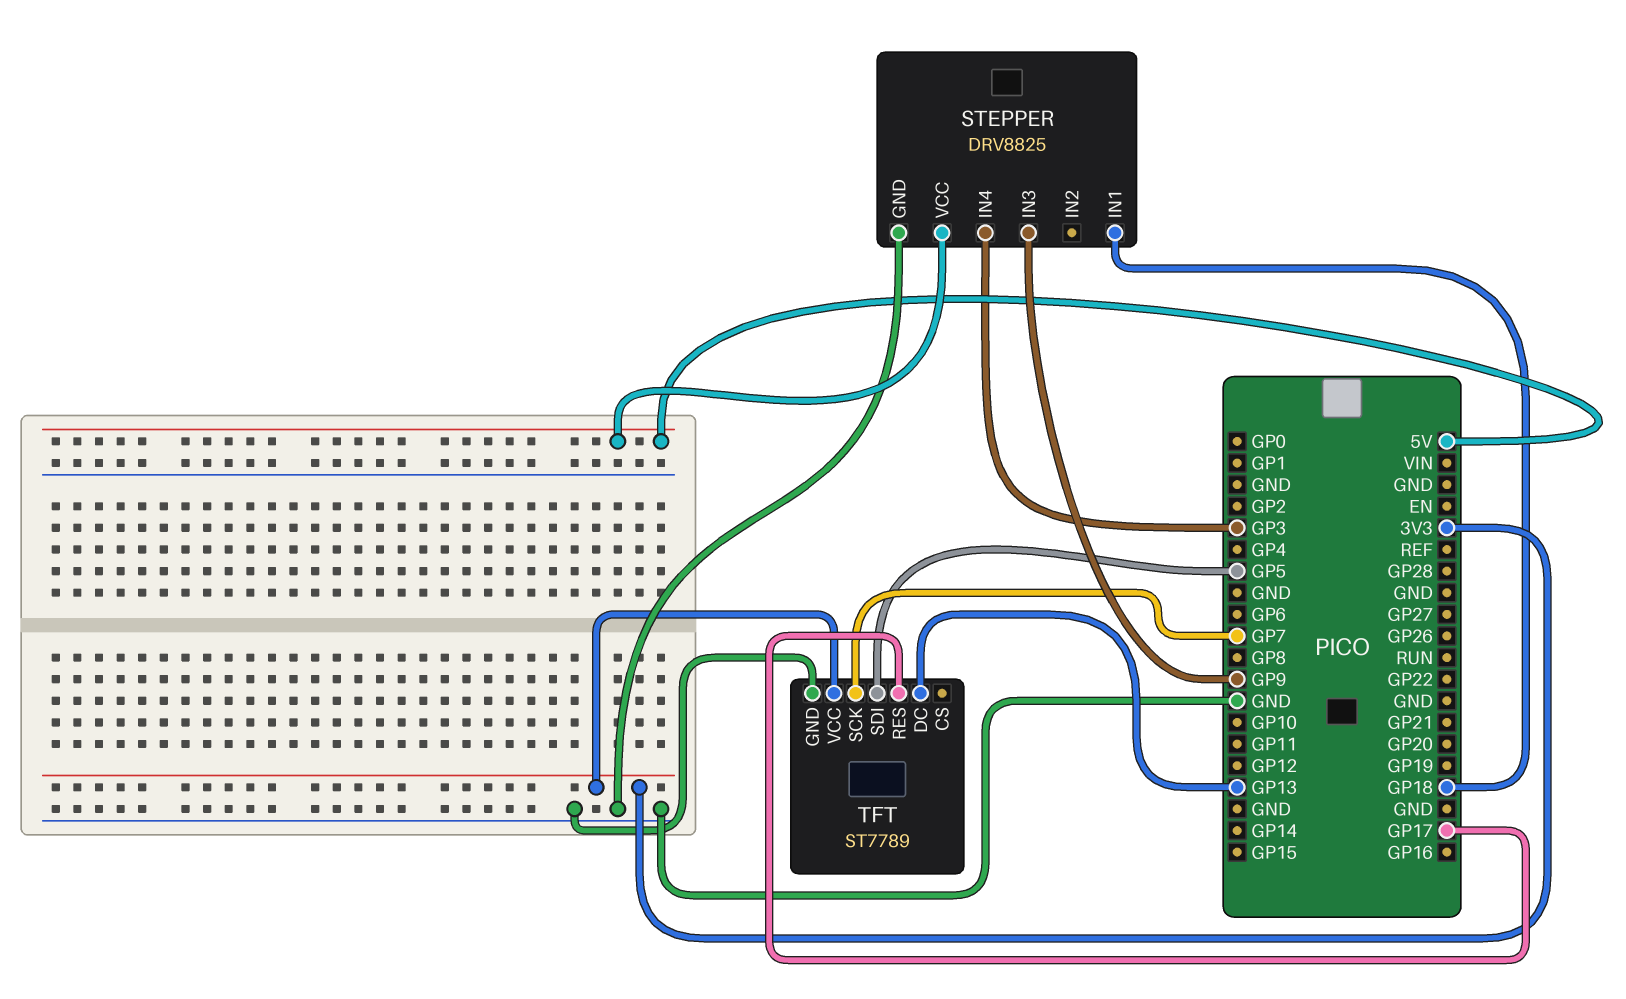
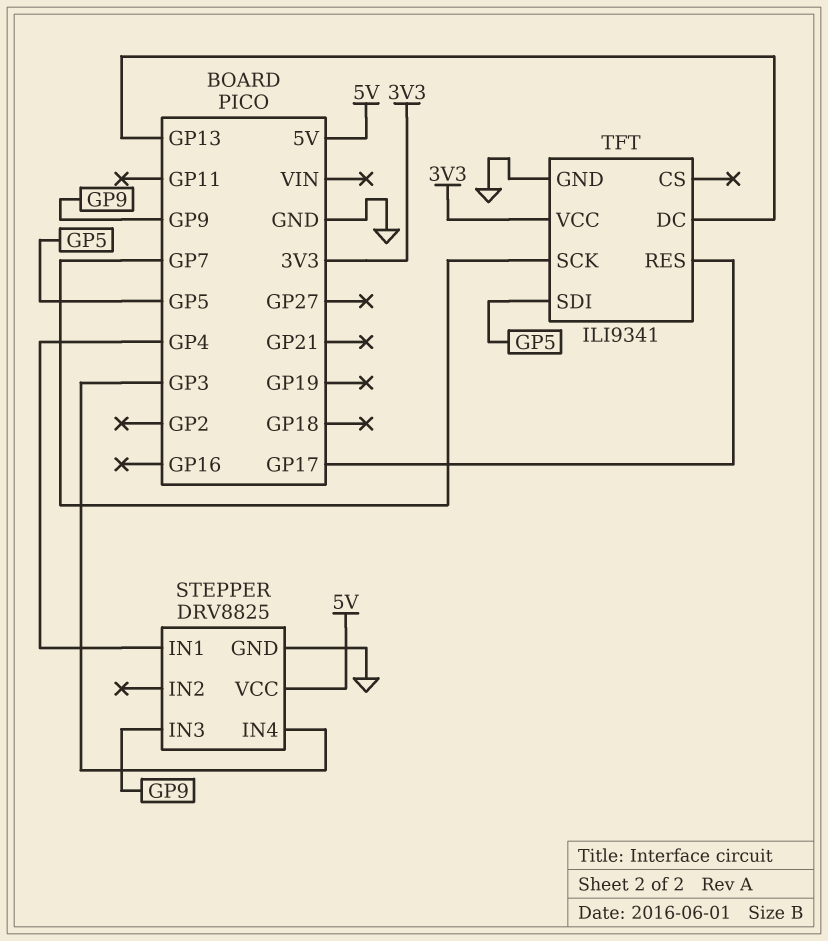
STEPPER pin IN1: GP18 -> GP4
TFT: ST7789 -> ILI9341

